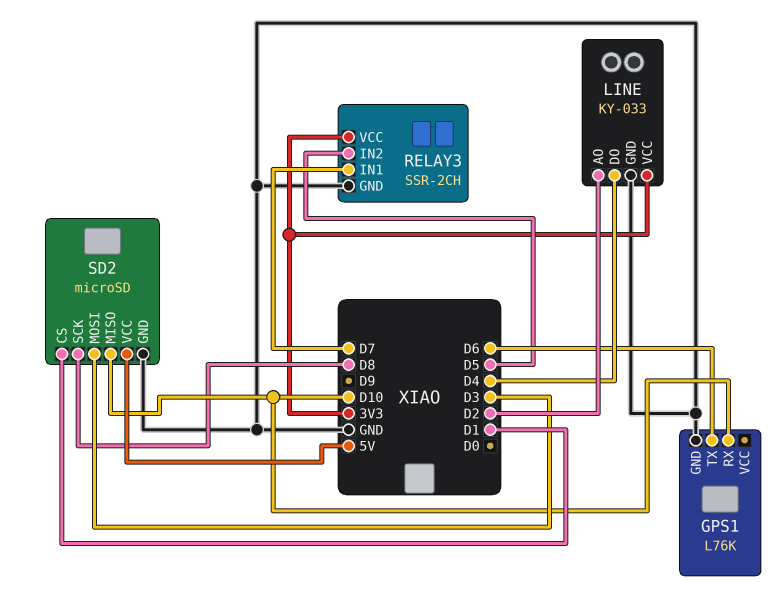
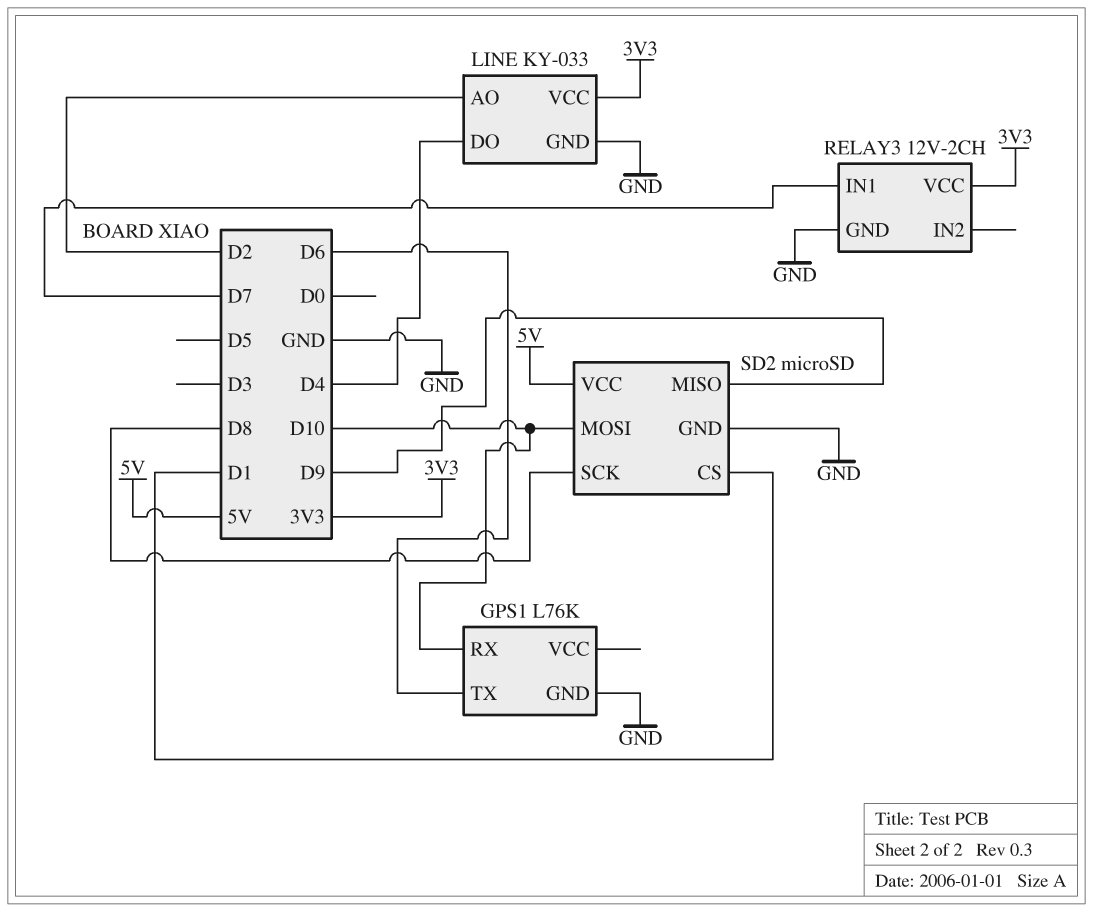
RELAY3: SSR-2CH -> 12V-2CH
RELAY3 pin IN2: D5 -> none
SD2 pin MISO: D10 -> D9
SD2 pin MOSI: D3 -> D10

